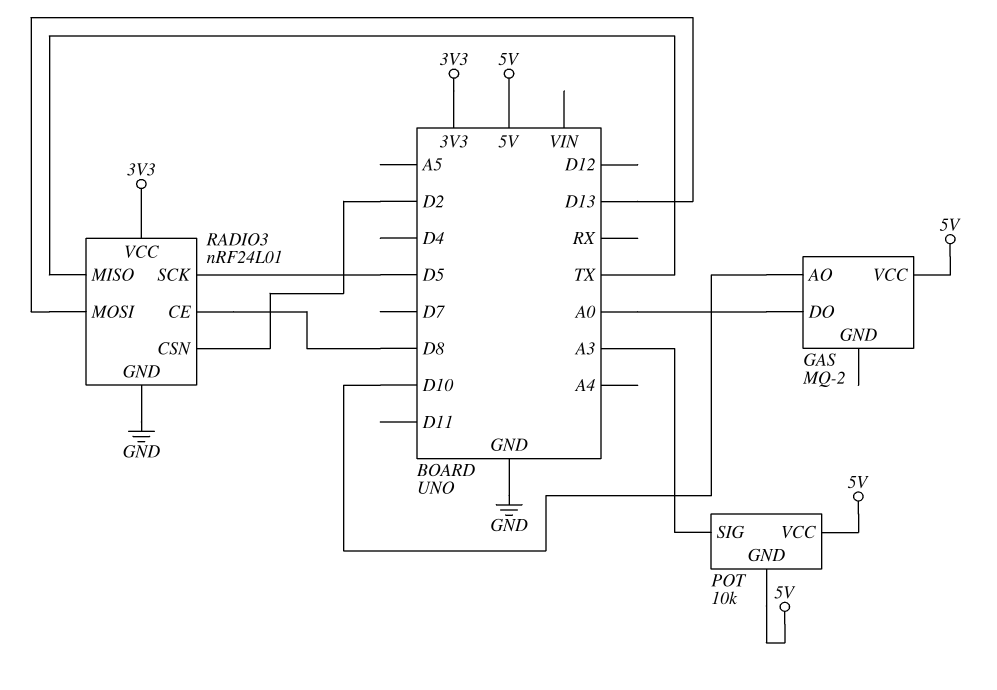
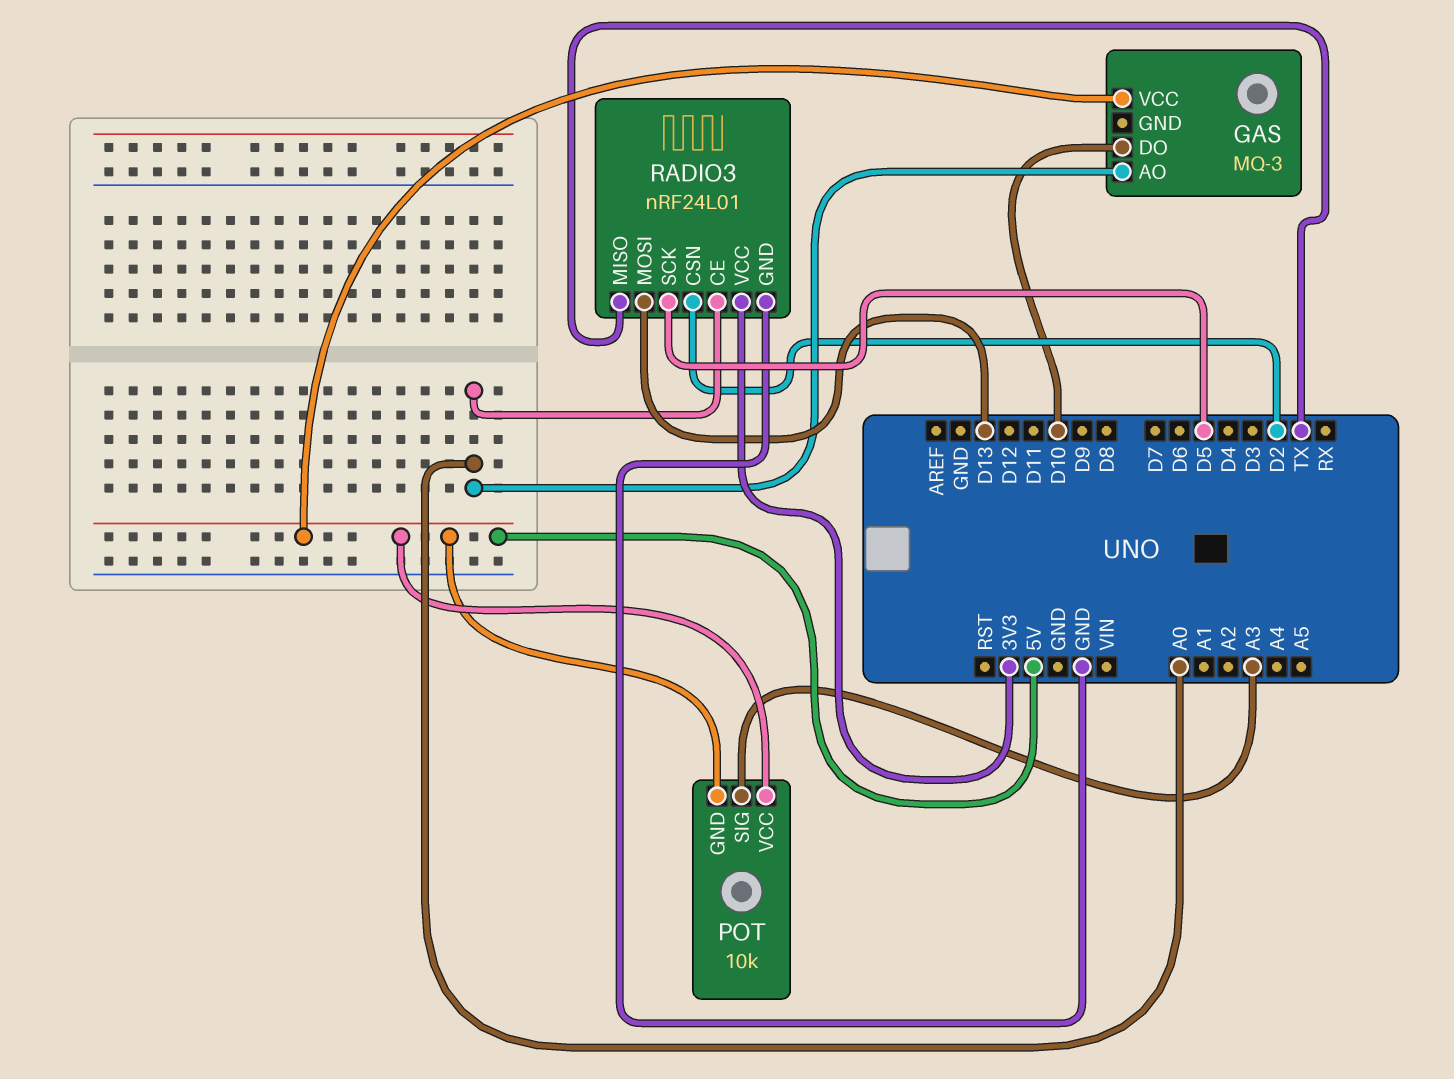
GAS: MQ-2 -> MQ-3
GAS pin AO: D10 -> A0
GAS pin DO: A0 -> D10
RADIO3 pin CE: D8 -> A0

